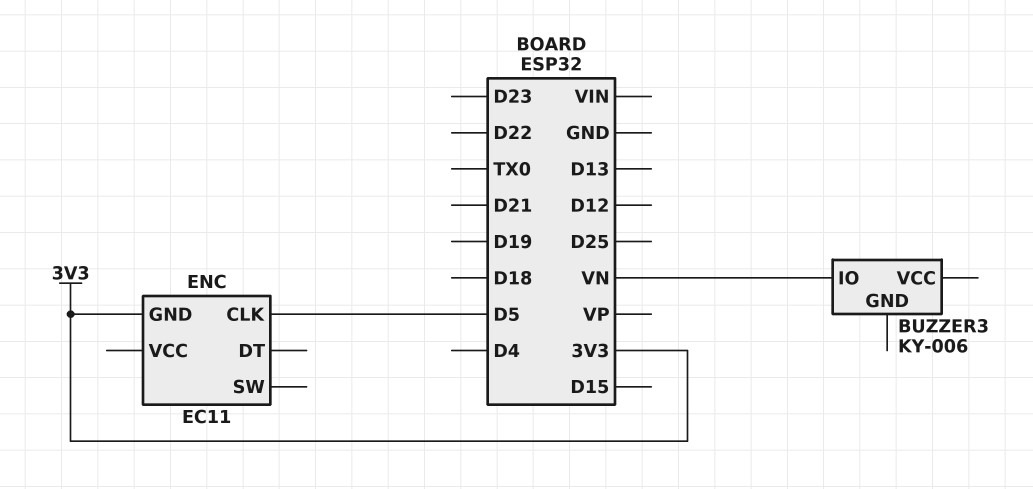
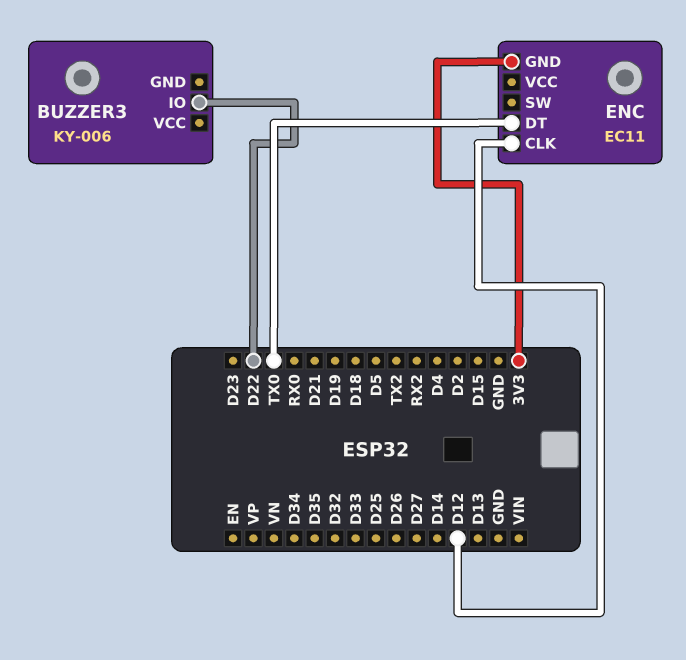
BUZZER3 pin IO: VN -> D22
ENC pin CLK: D5 -> D12
ENC pin DT: none -> TX0

